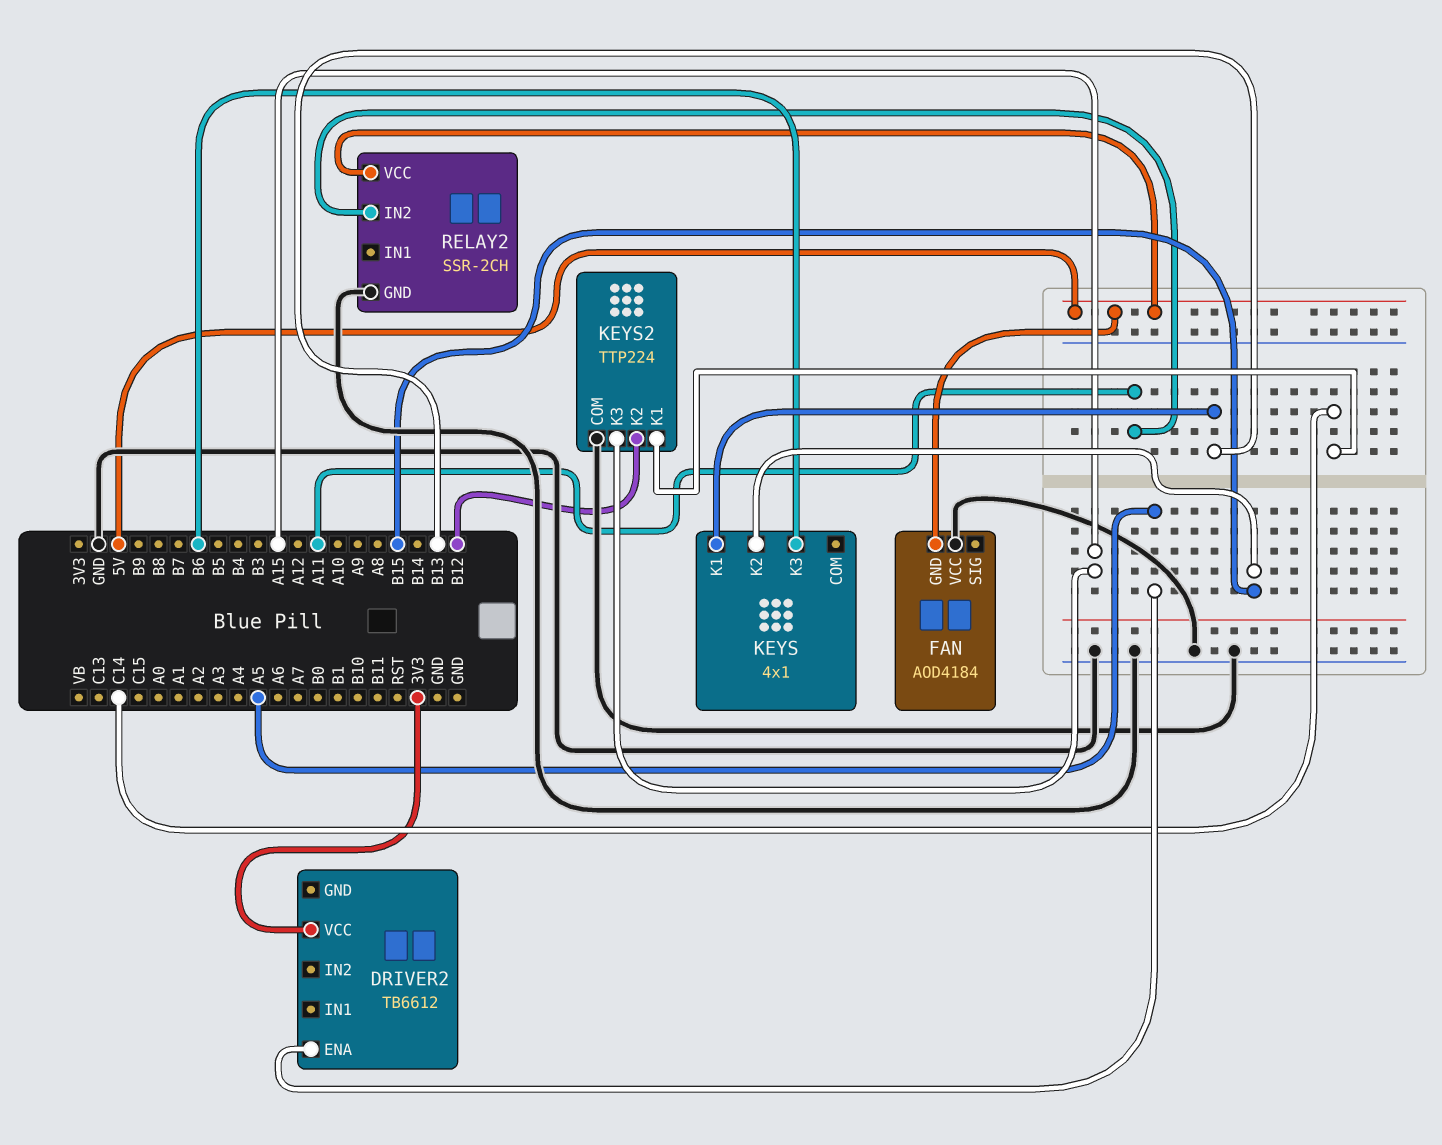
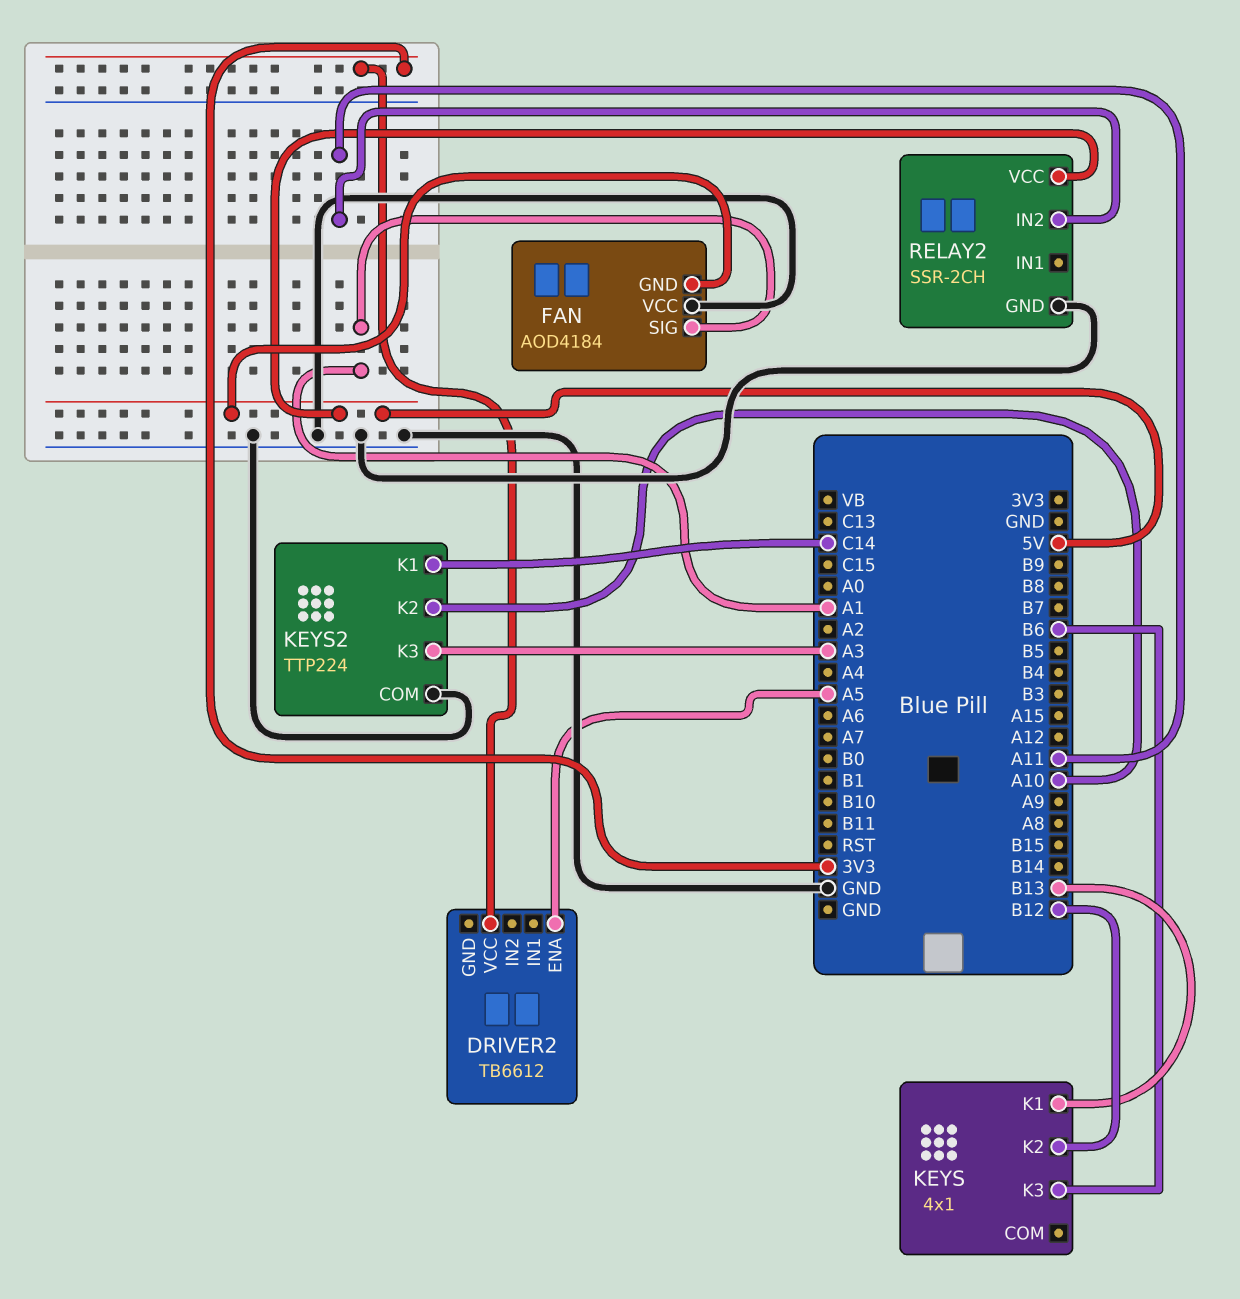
FAN pin SIG: none -> A1
KEYS pin K2: B15 -> B12
KEYS2 pin K2: B12 -> A10
KEYS2 pin K3: A15 -> A3

